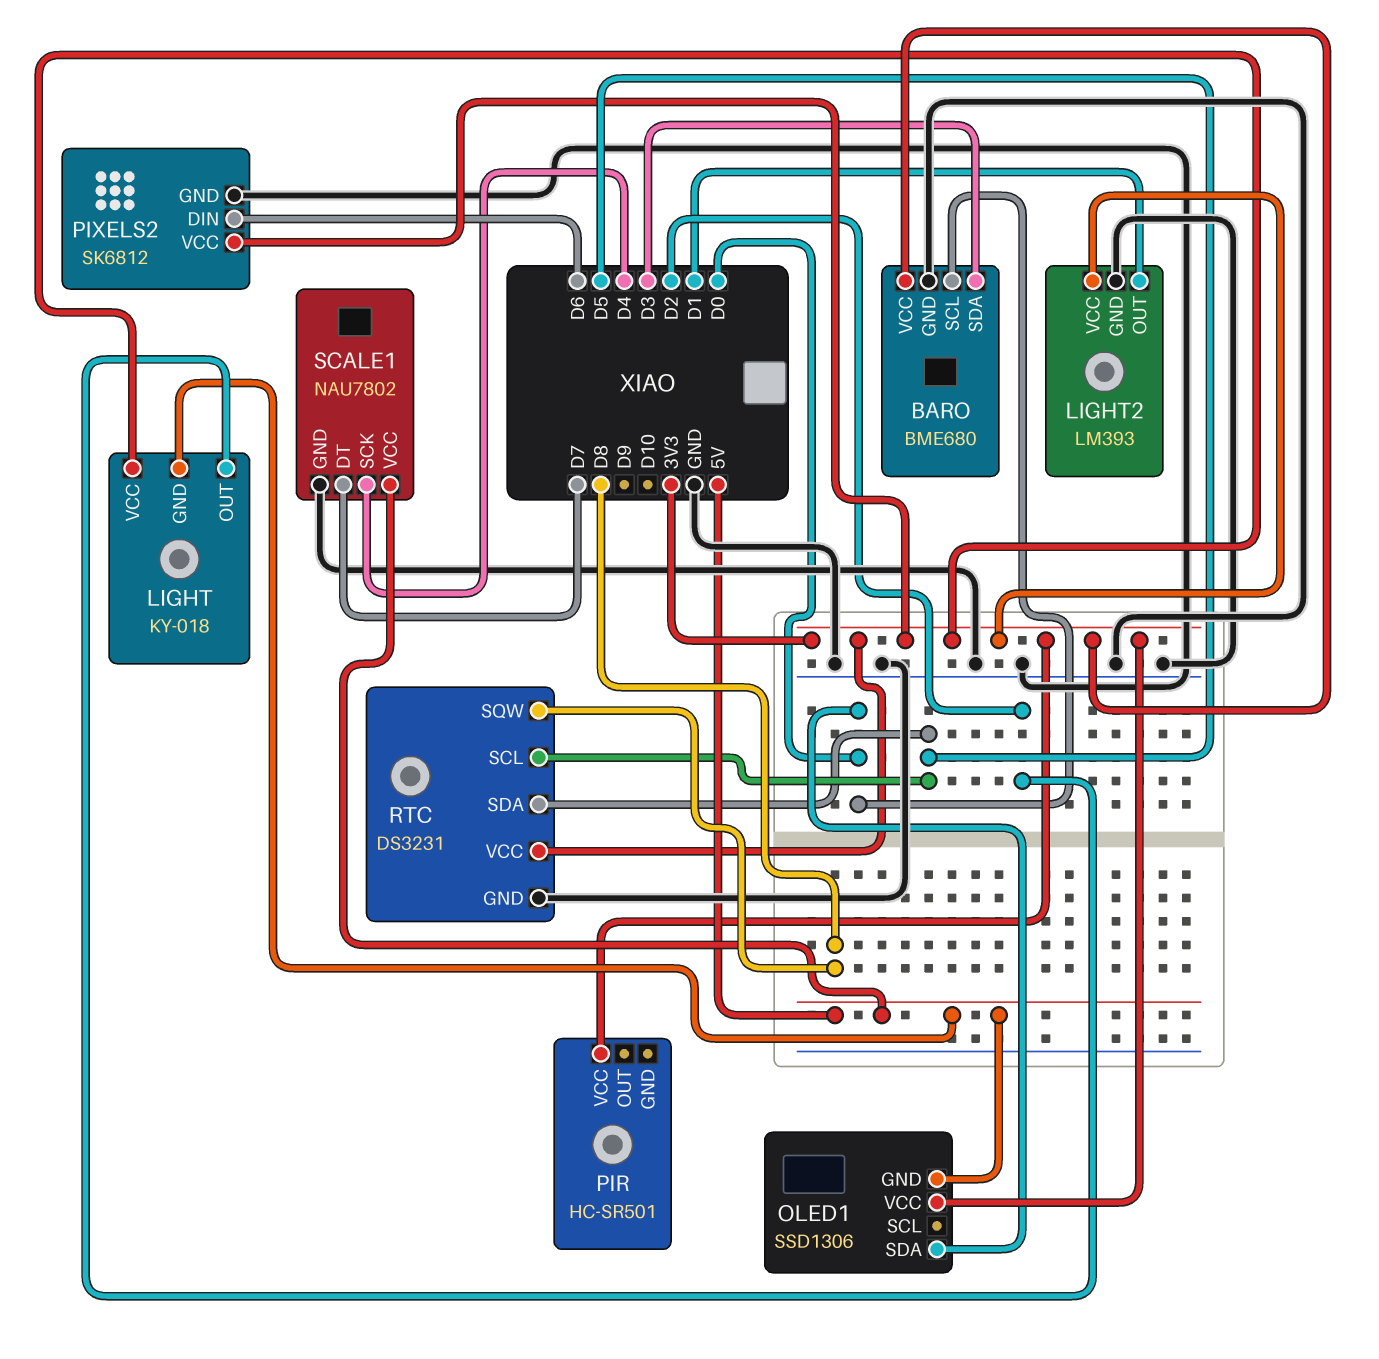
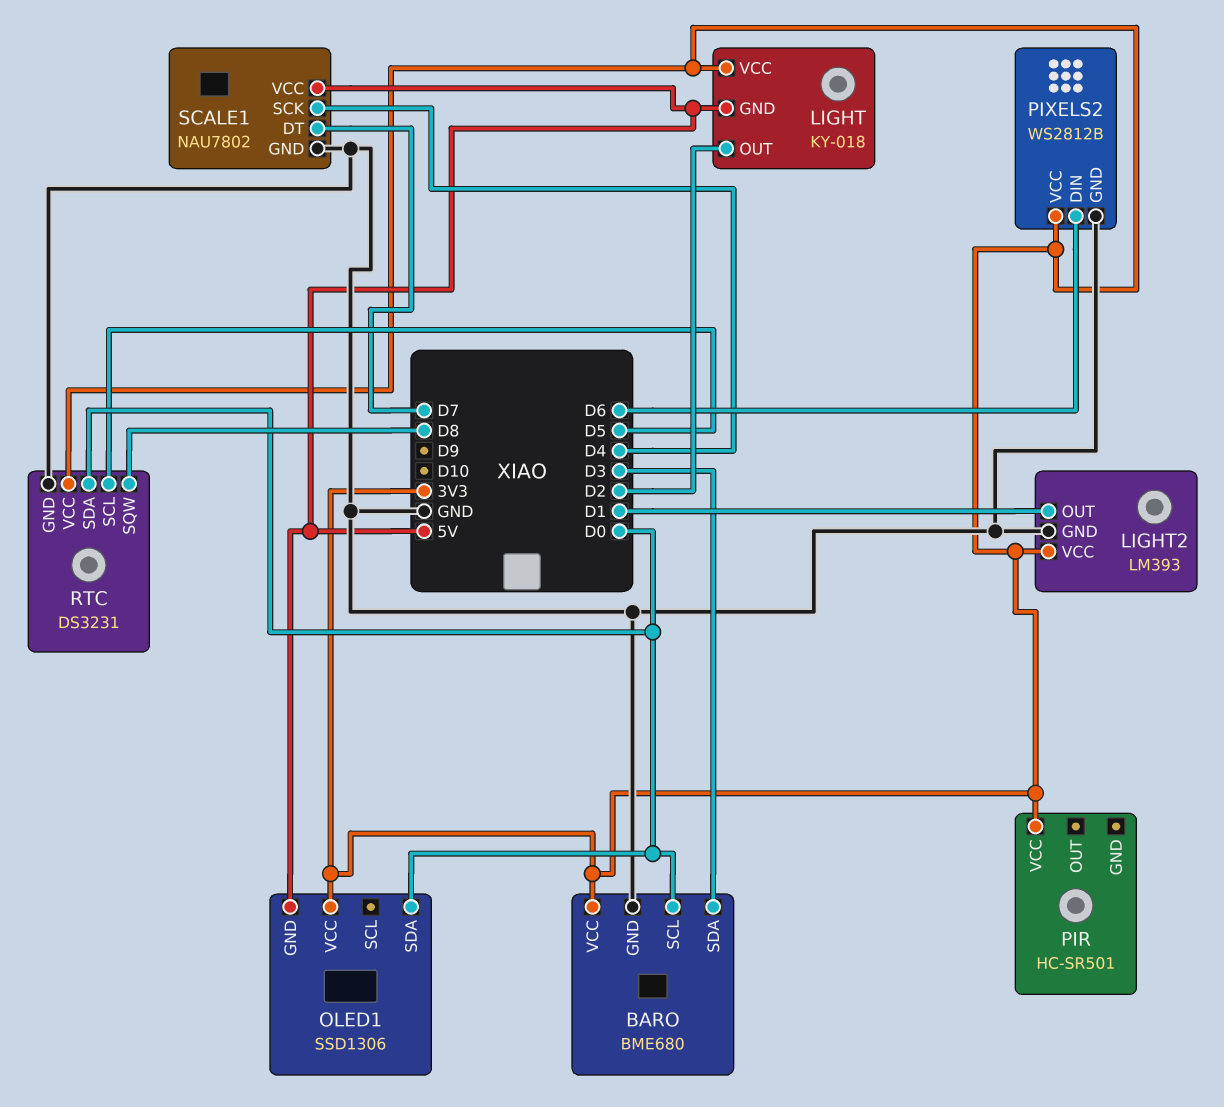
PIXELS2: SK6812 -> WS2812B
RTC pin SDA: D5 -> D0

